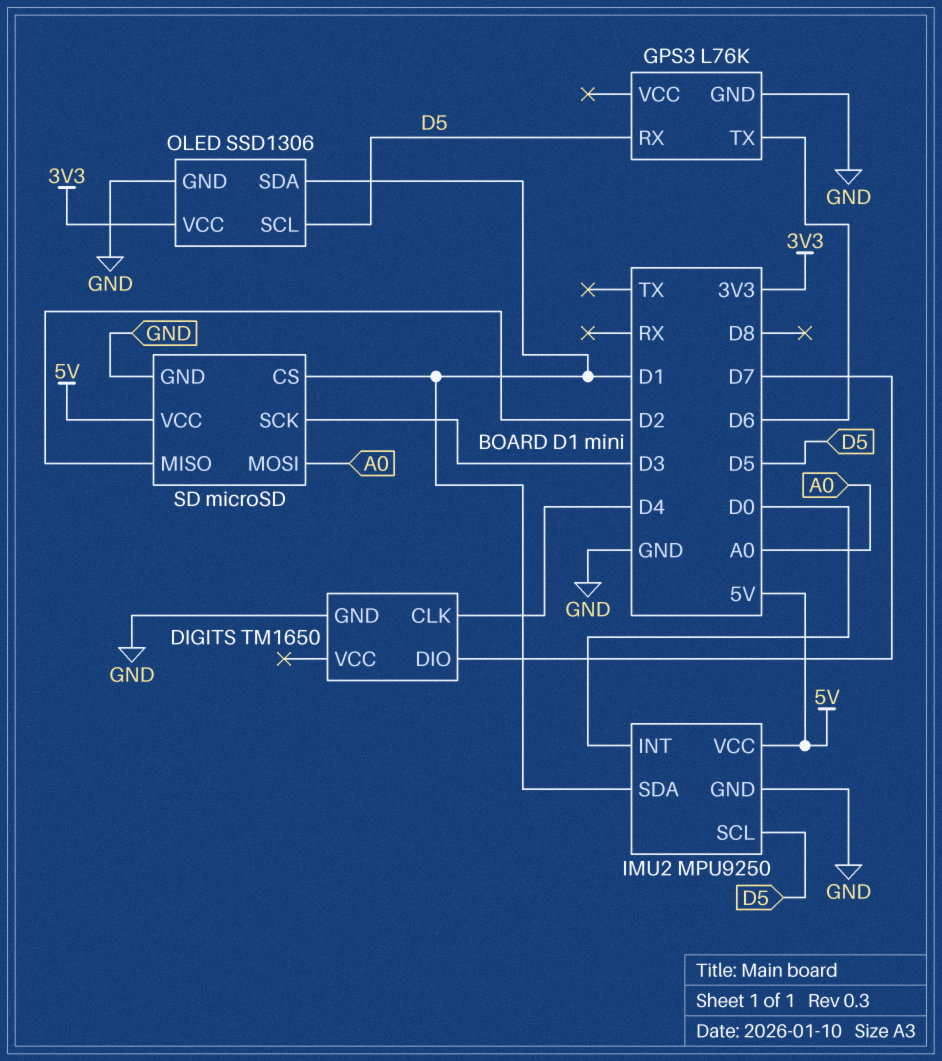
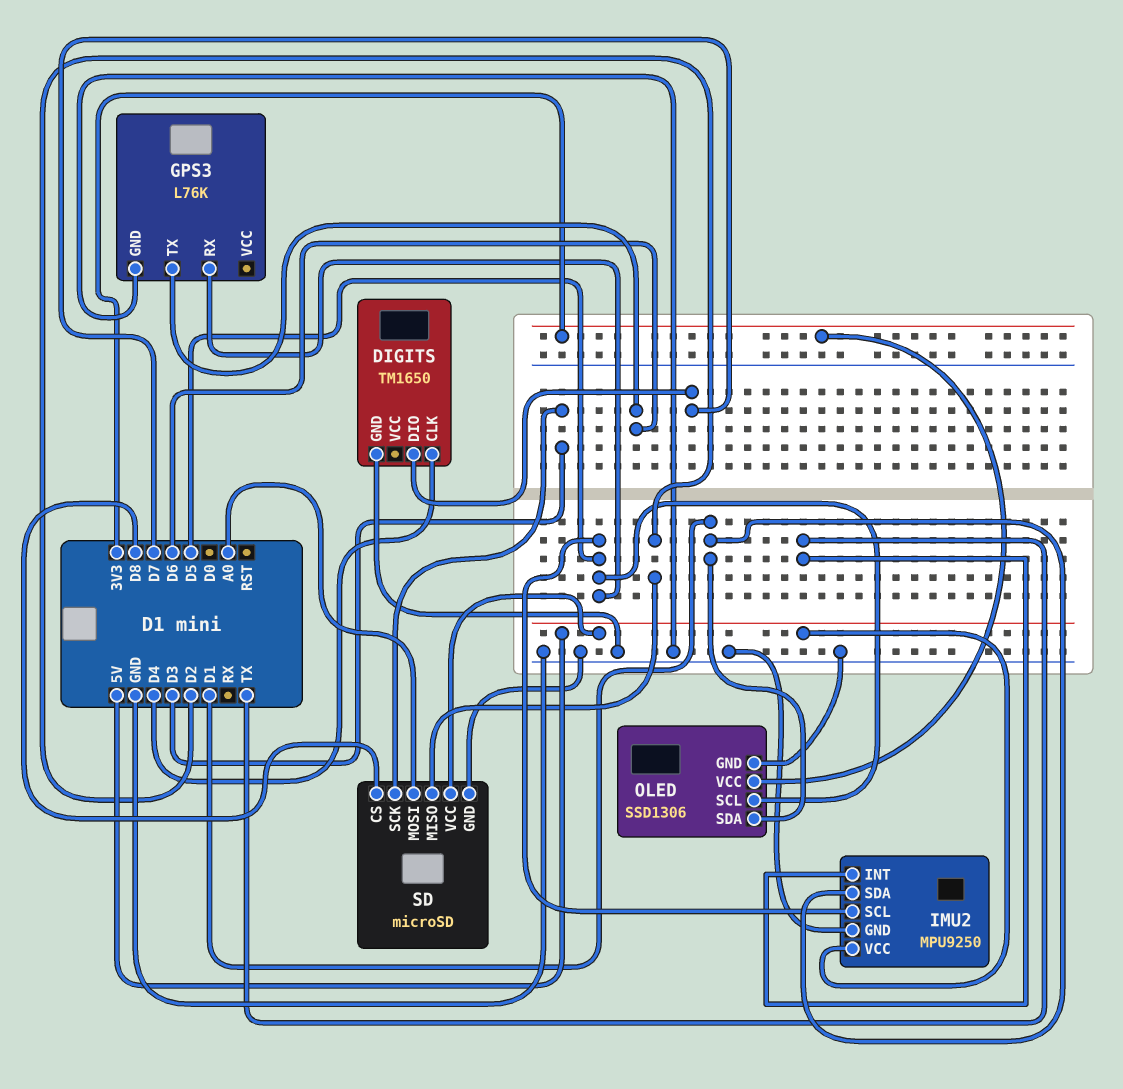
IMU2 pin INT: D0 -> TX
SD pin CS: D1 -> D8

